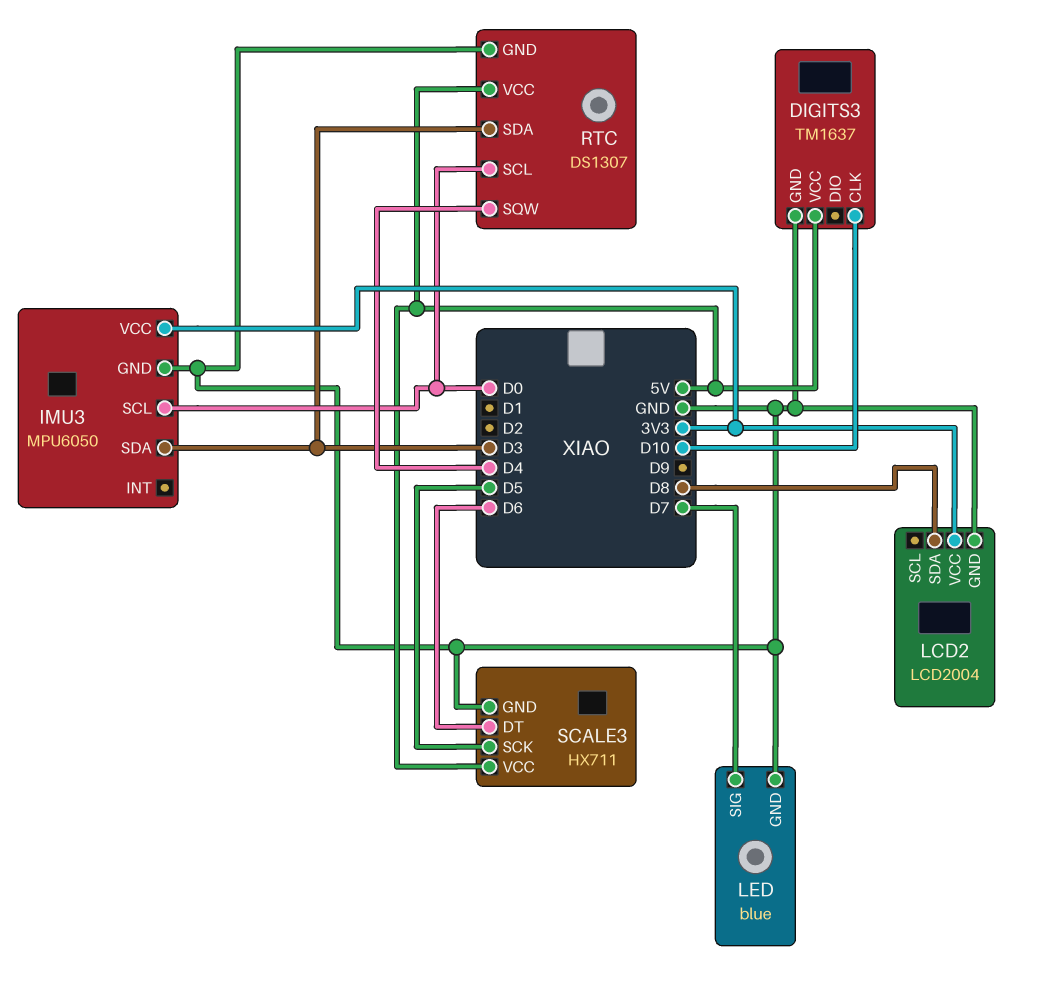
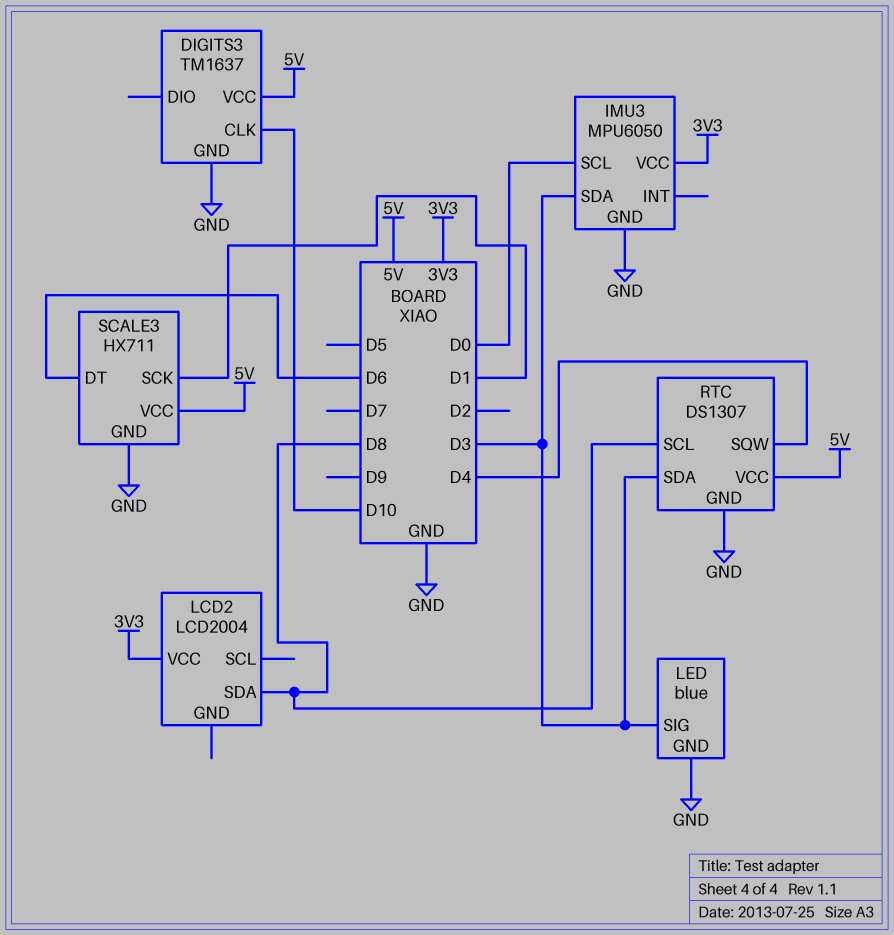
LCD2 pin GND: GND -> none
LED pin SIG: D7 -> D3
RTC pin SCL: D0 -> D8
SCALE3 pin SCK: D5 -> D1

